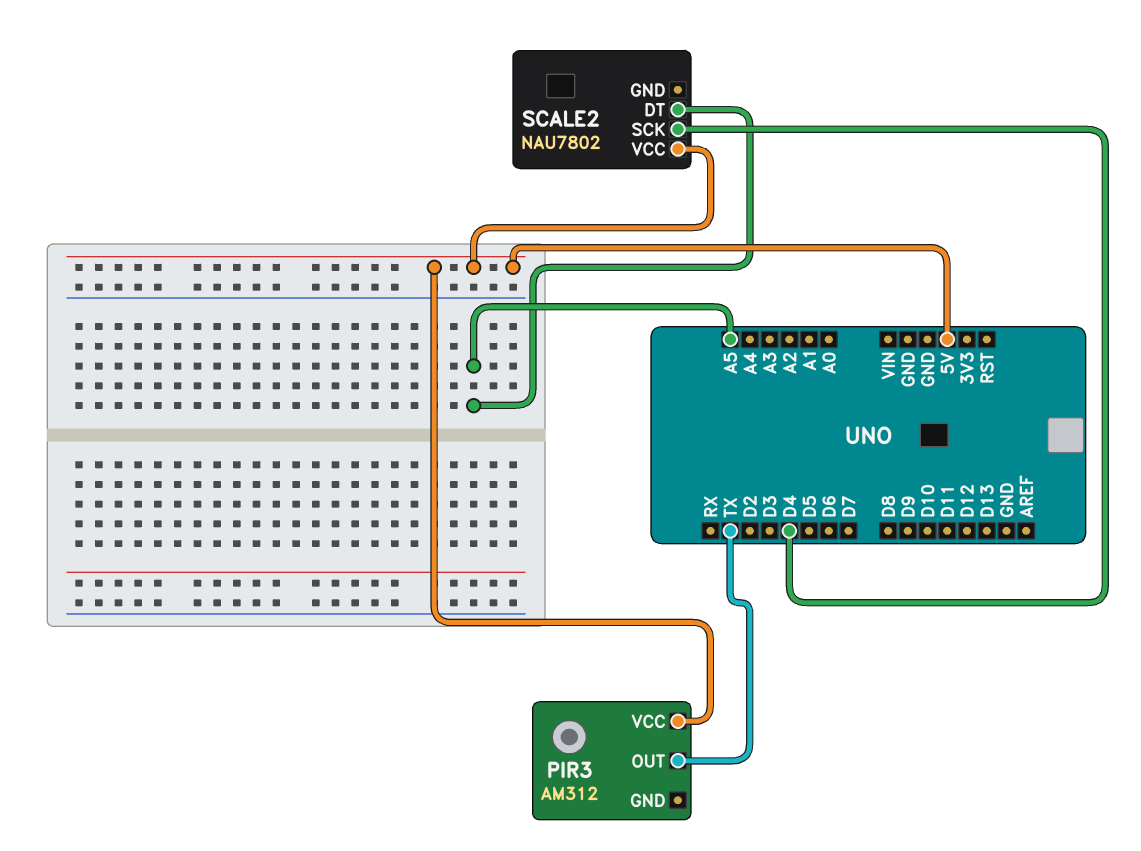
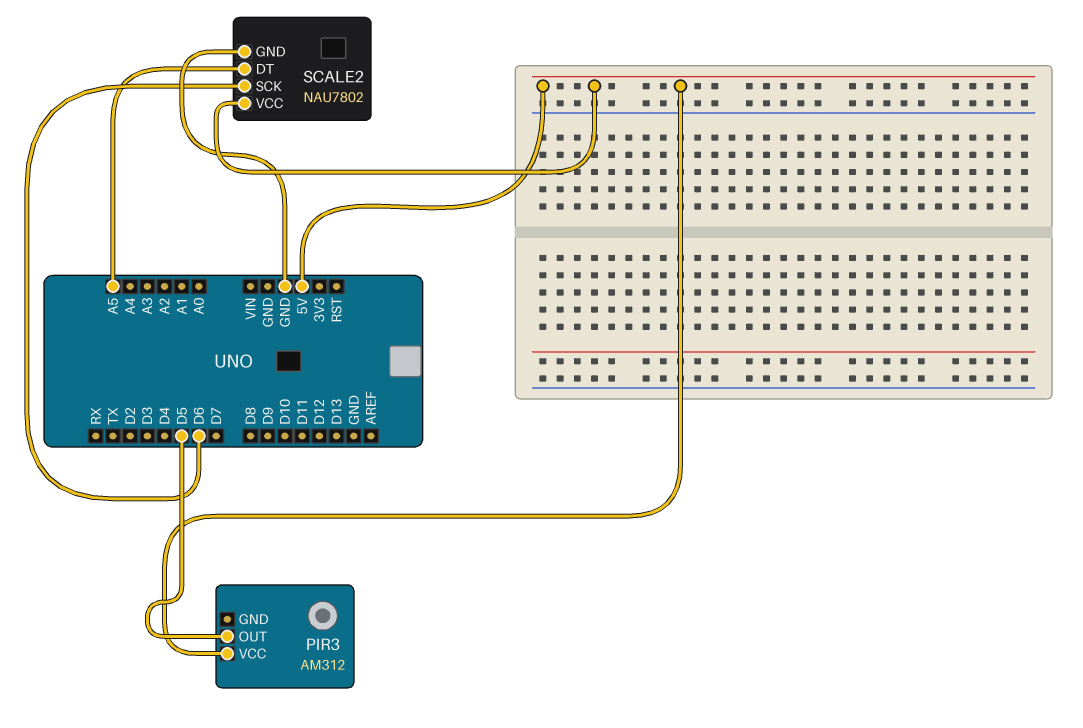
PIR3 pin OUT: TX -> D5
SCALE2 pin GND: none -> GND
SCALE2 pin SCK: D4 -> D6

